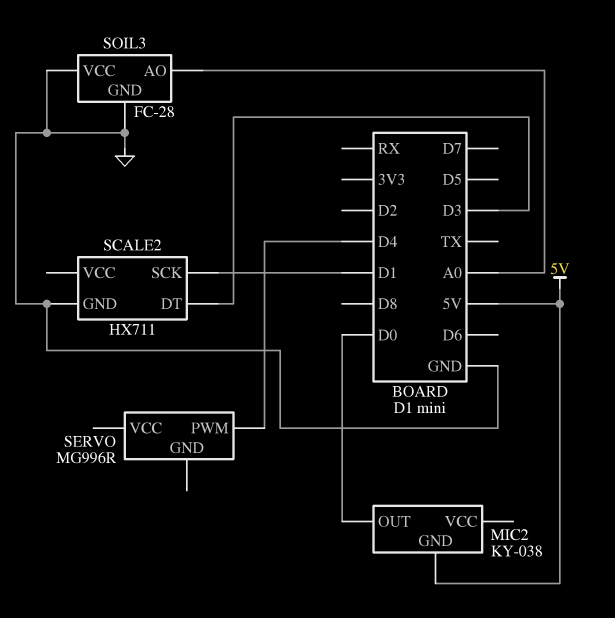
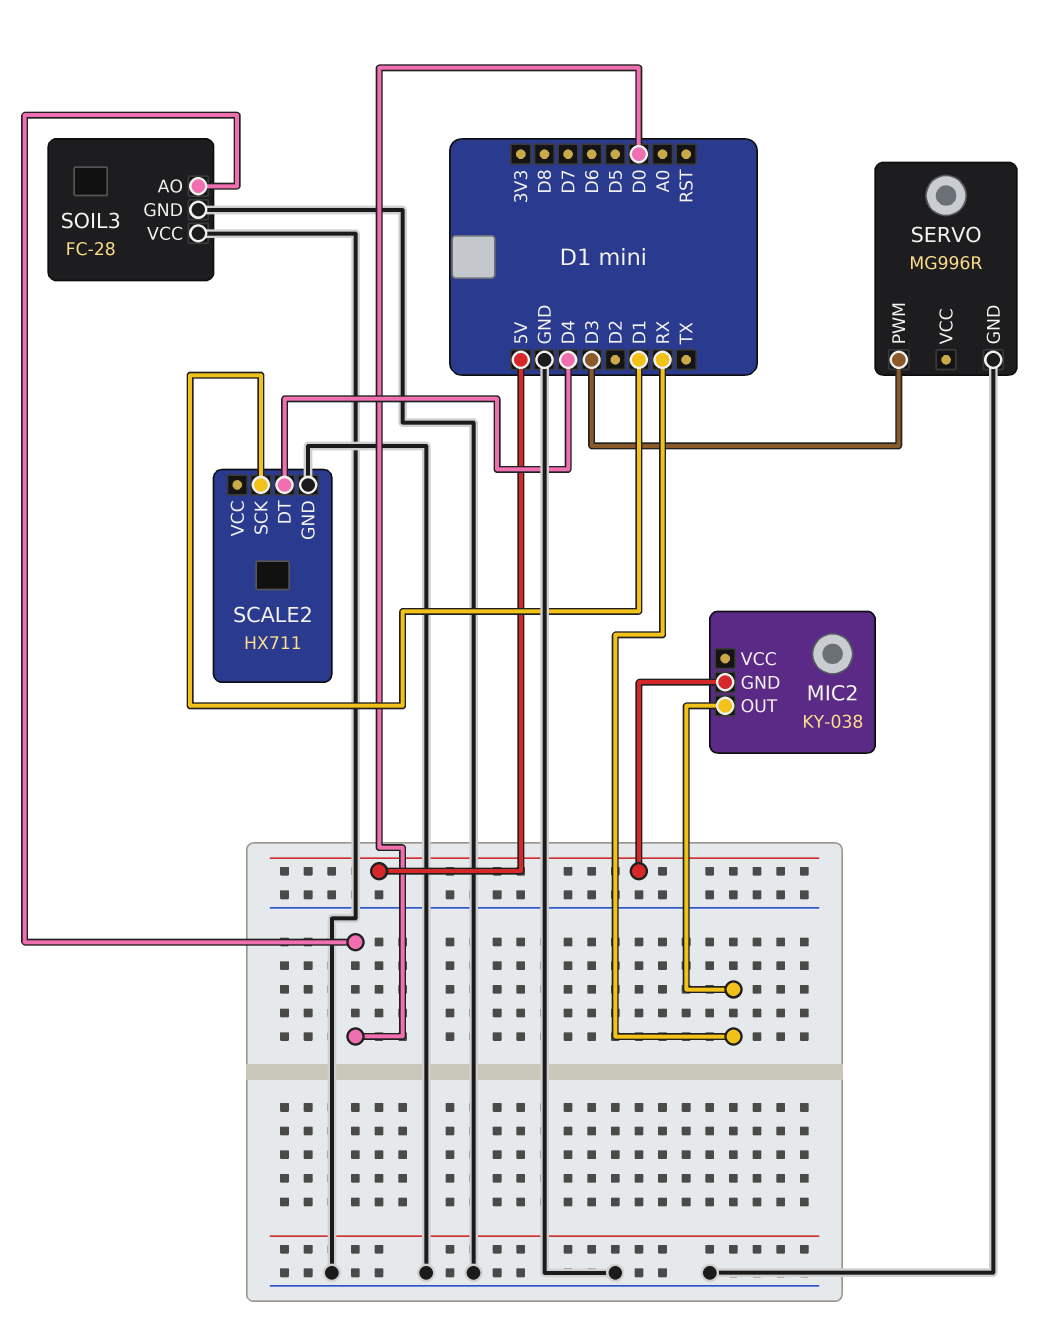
MIC2 pin OUT: D0 -> RX
SCALE2 pin DT: D3 -> D4
SERVO pin GND: none -> GND
SERVO pin PWM: D4 -> D3
SOIL3 pin AO: A0 -> D0

